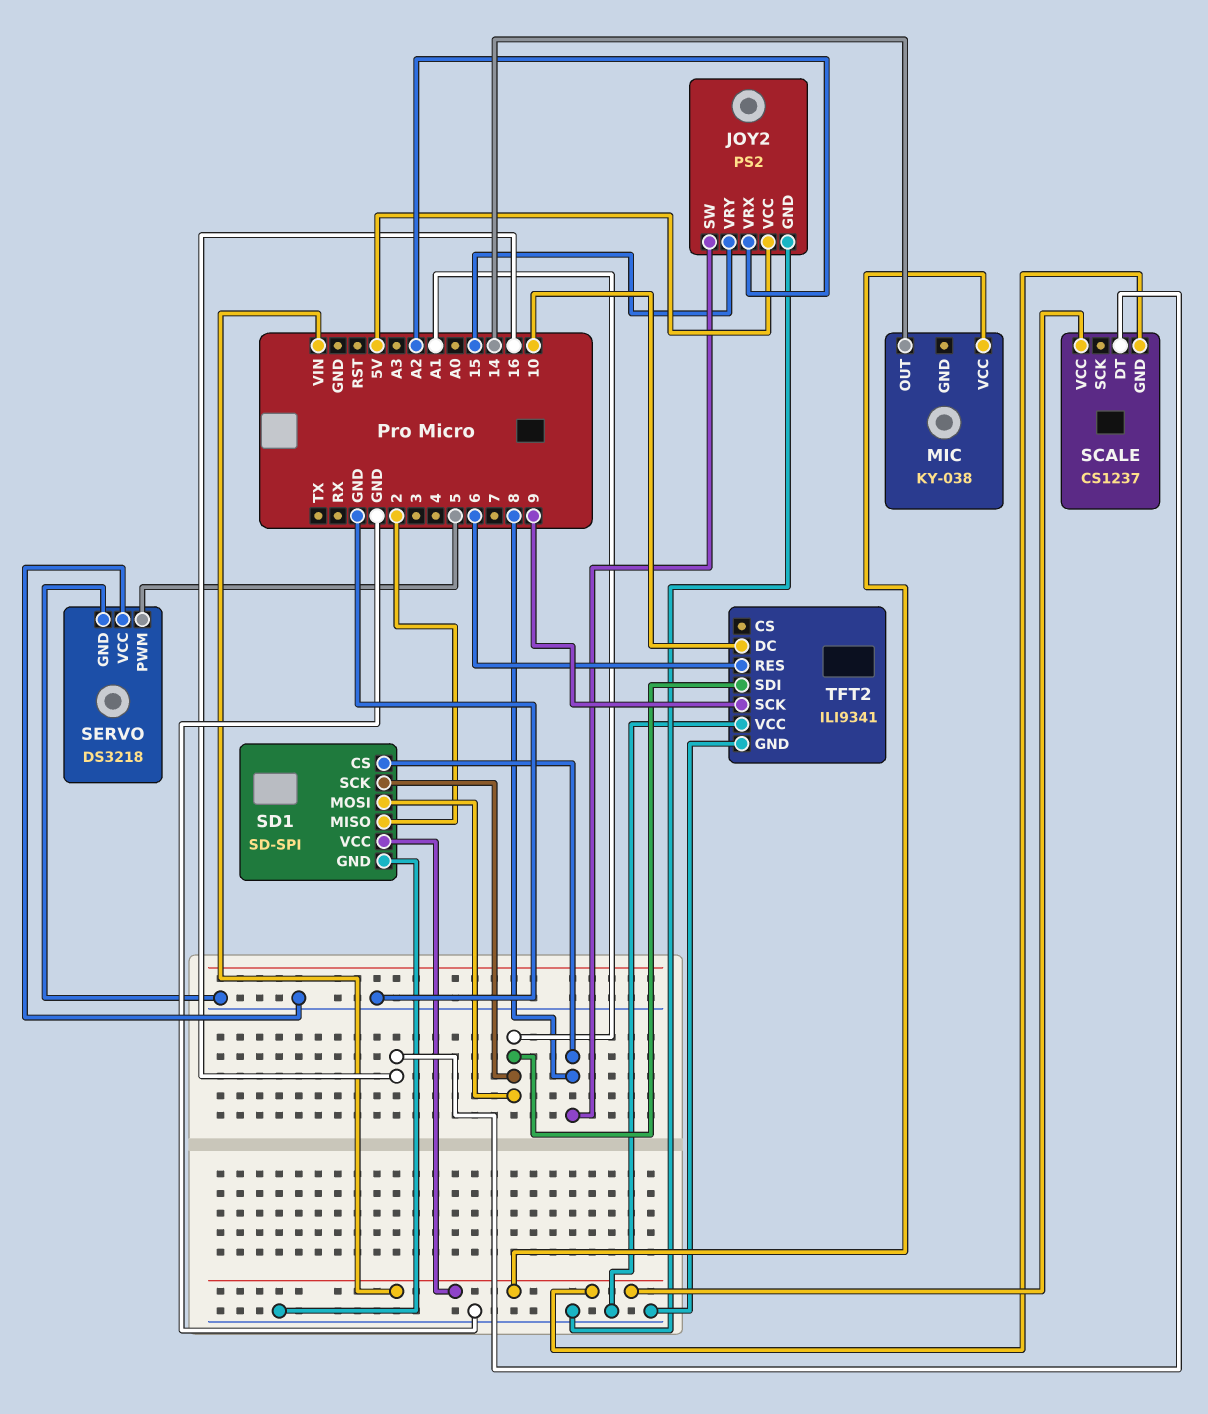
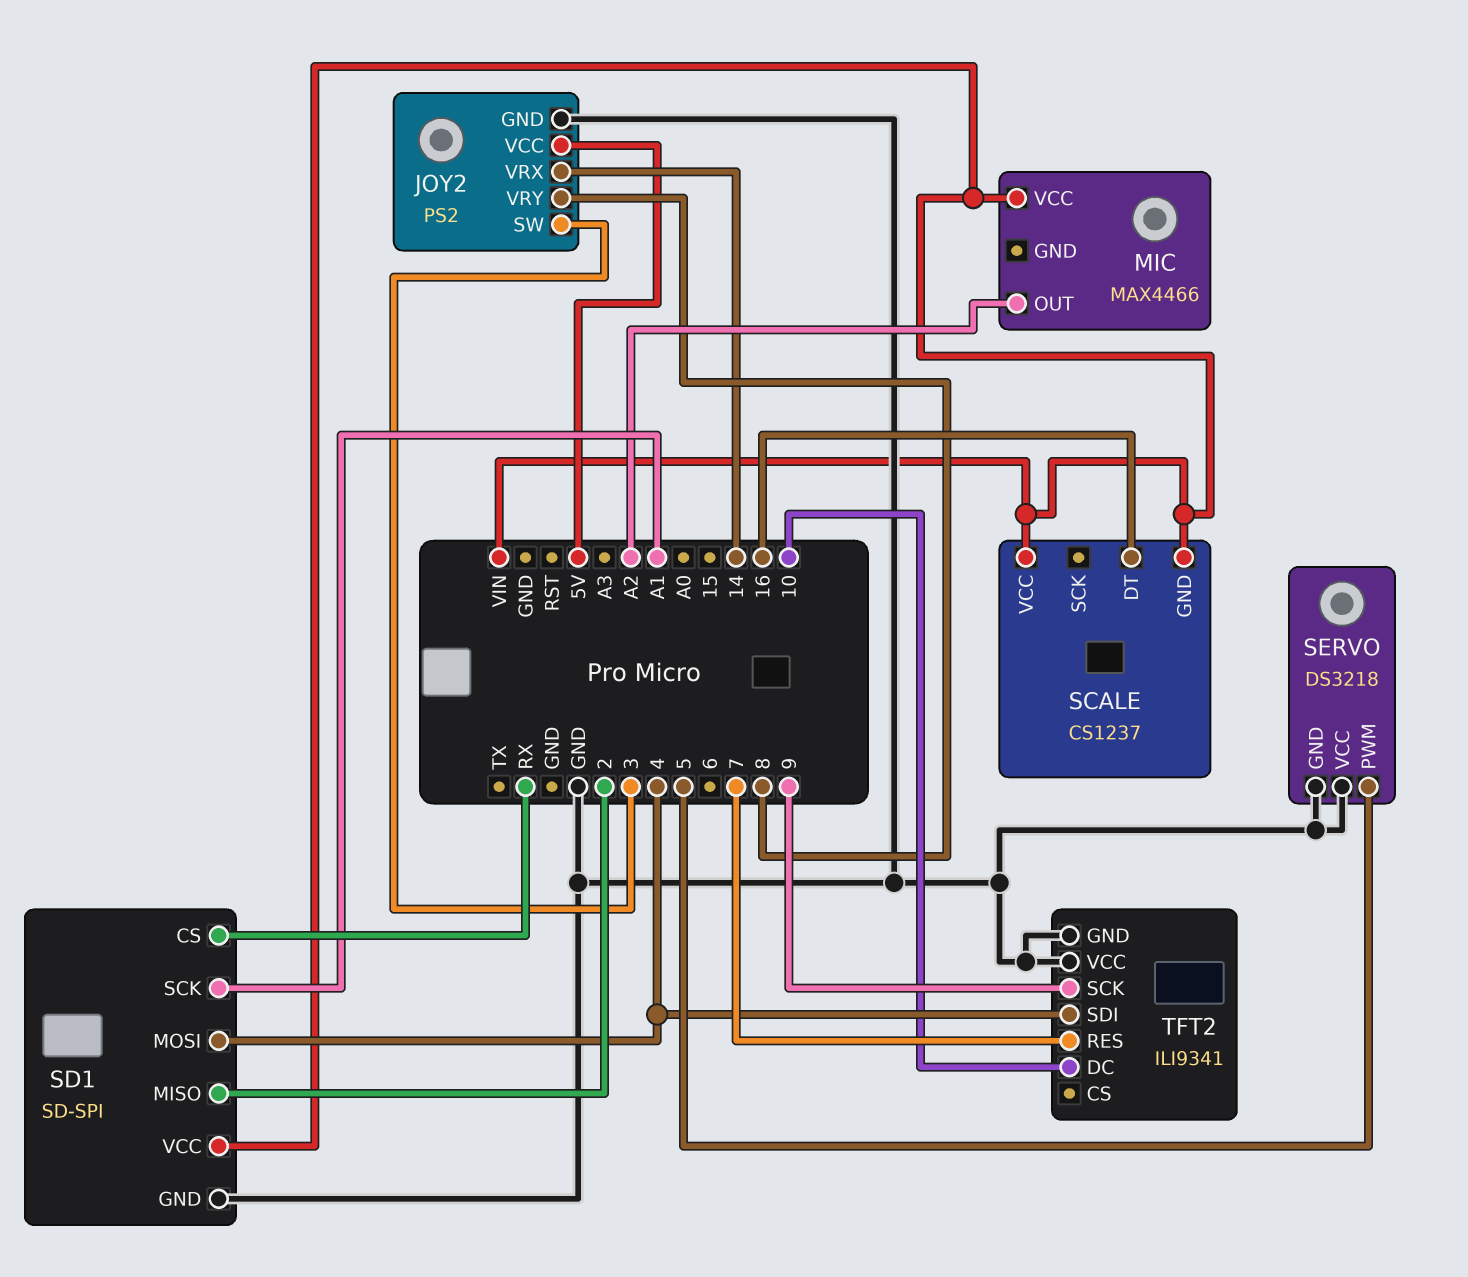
JOY2 pin SW: 8 -> 3
JOY2 pin VRX: A2 -> 14
JOY2 pin VRY: 15 -> 8
MIC: KY-038 -> MAX4466
MIC pin OUT: 14 -> A2
SD1 pin CS: 8 -> RX
SD1 pin MOSI: A1 -> 4
TFT2 pin RES: 6 -> 7
TFT2 pin SDI: A1 -> 4

